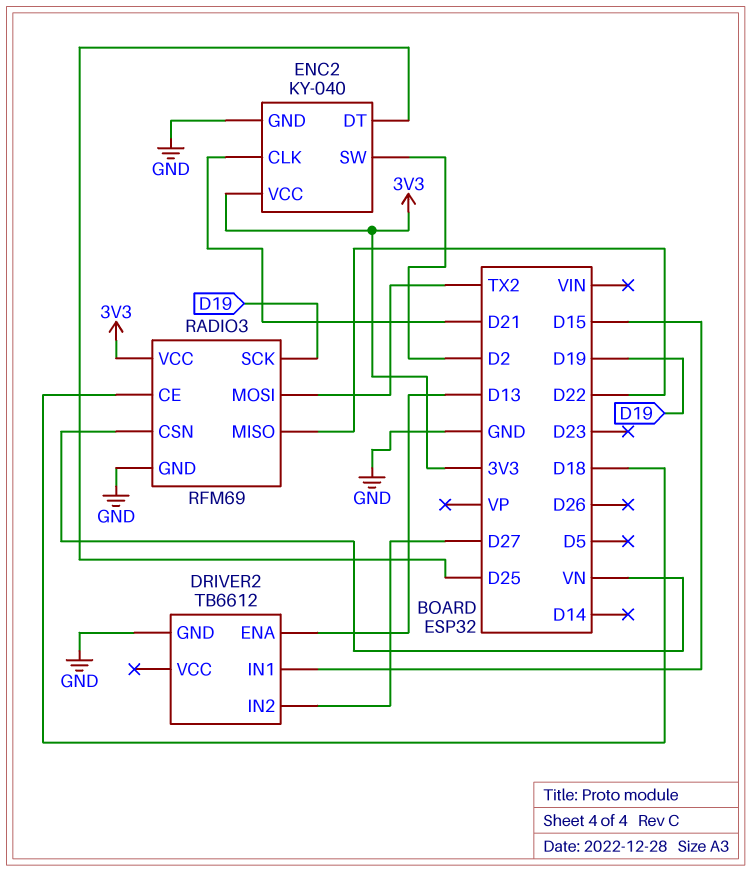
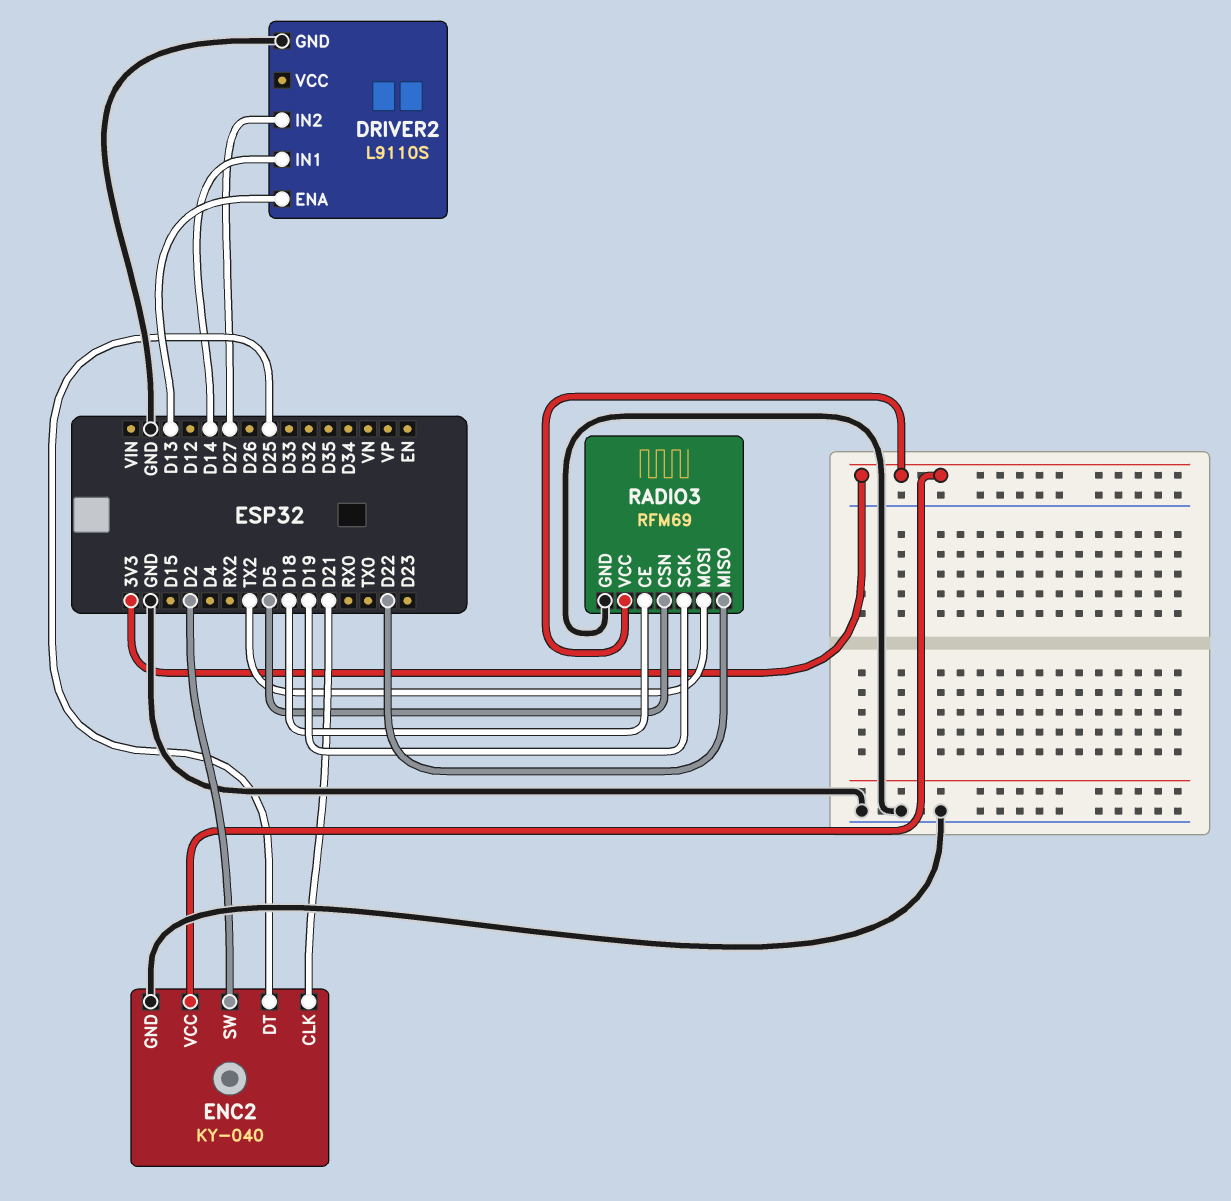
DRIVER2: TB6612 -> L9110S
DRIVER2 pin IN1: D15 -> D14
RADIO3 pin CSN: VN -> D5

